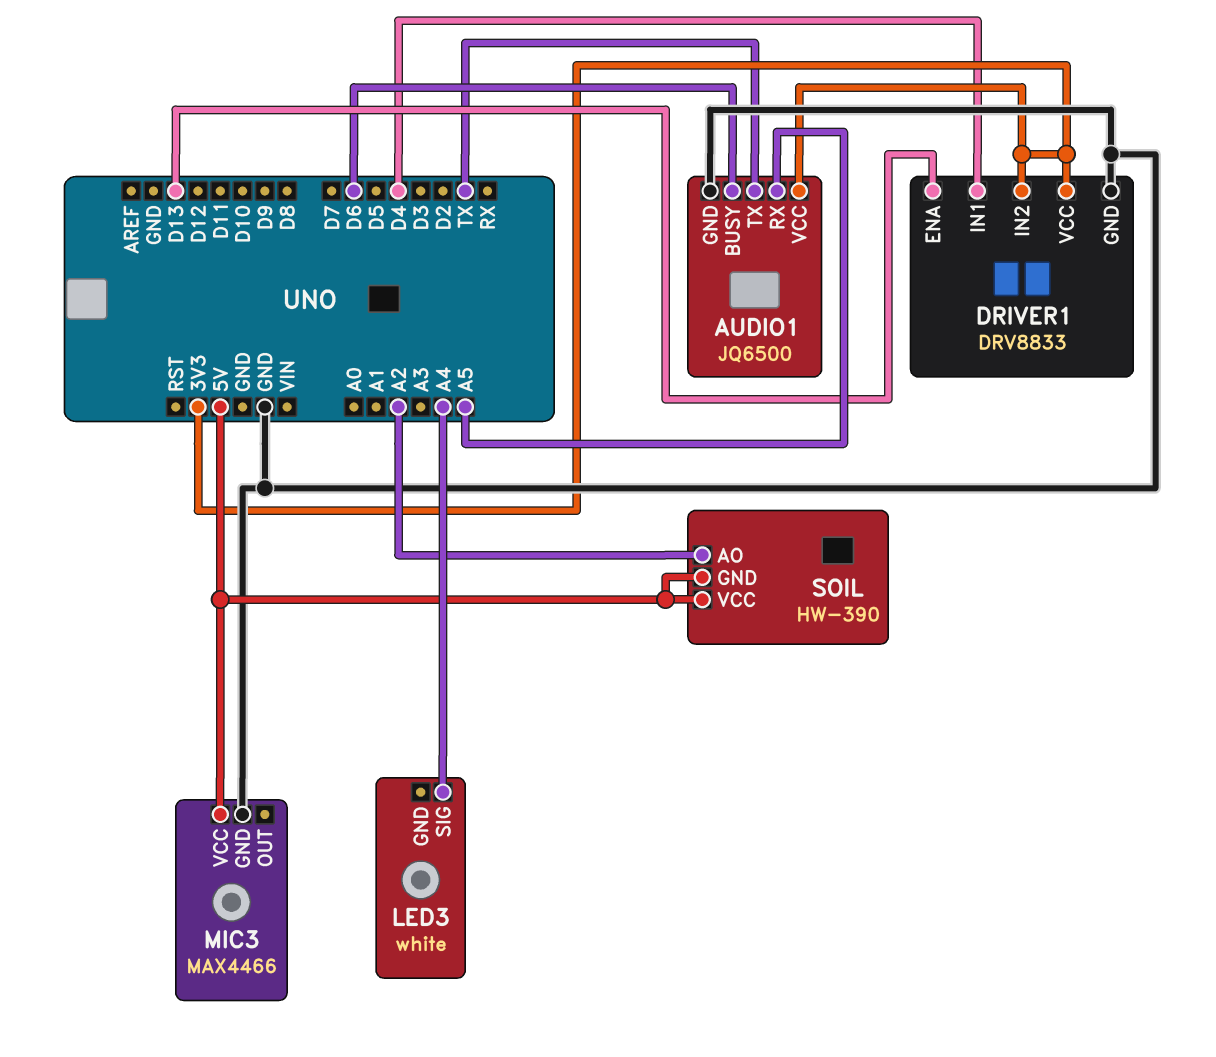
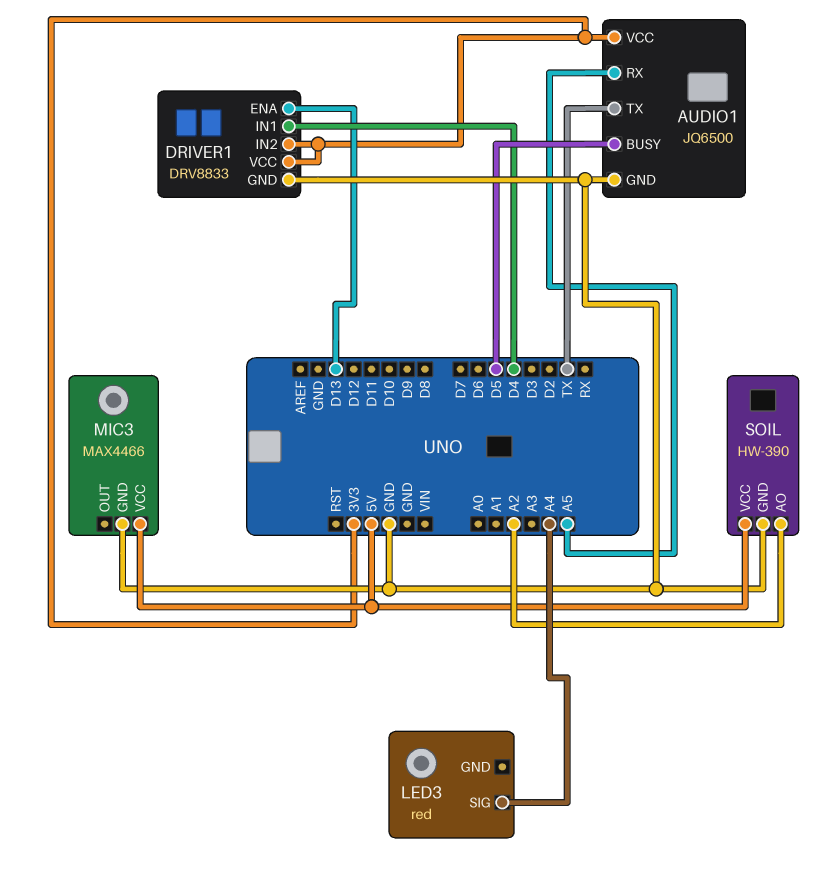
AUDIO1 pin BUSY: D6 -> D5
LED3: white -> red
SOIL pin GND: 5V -> GND

